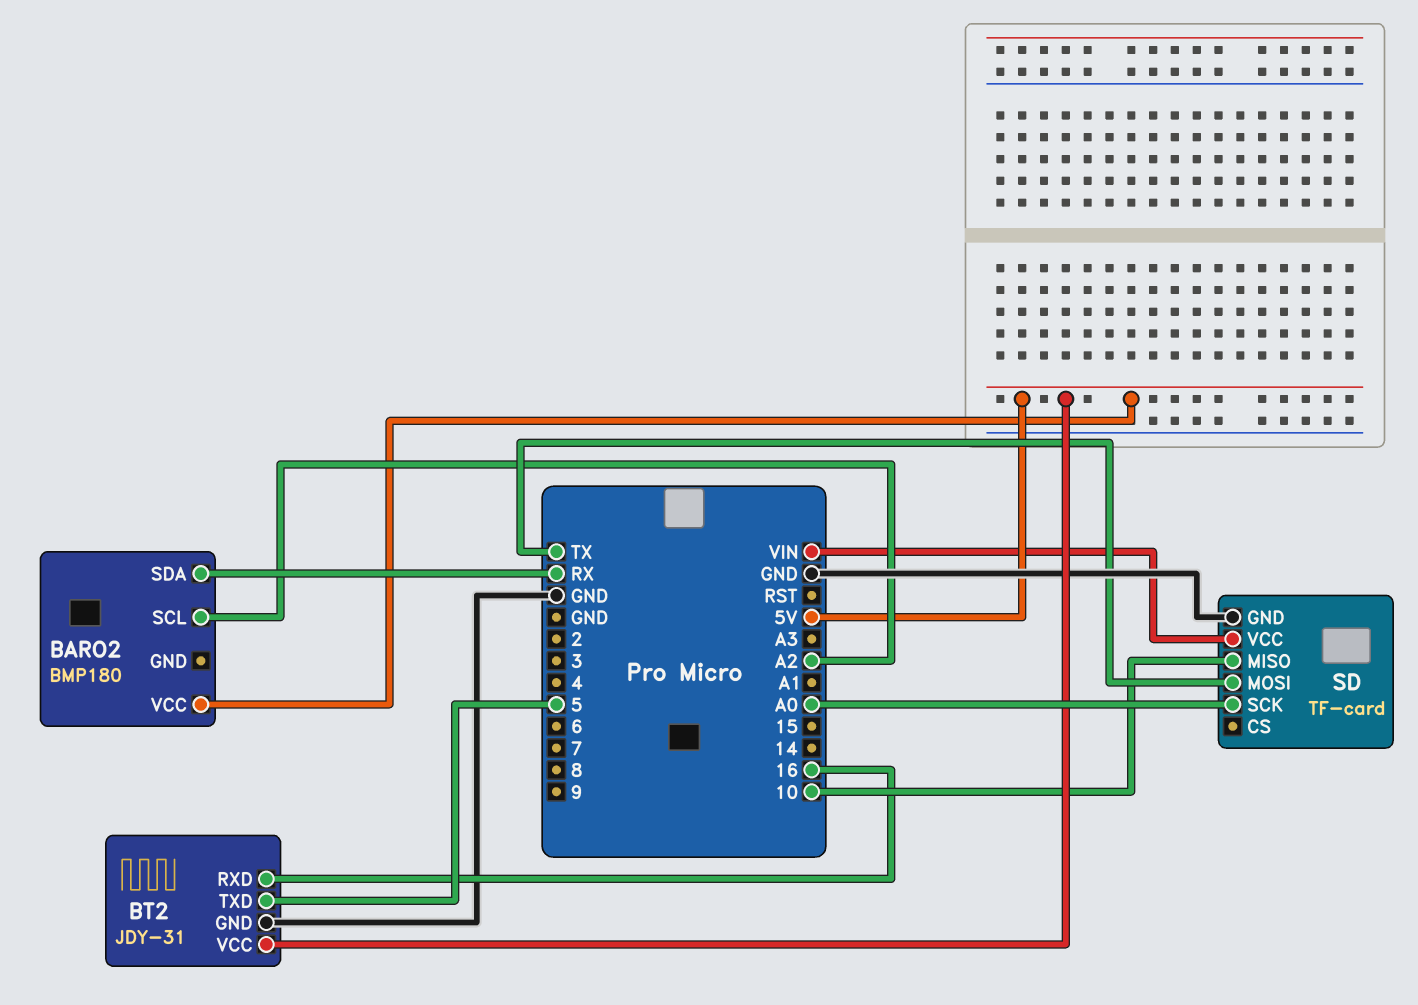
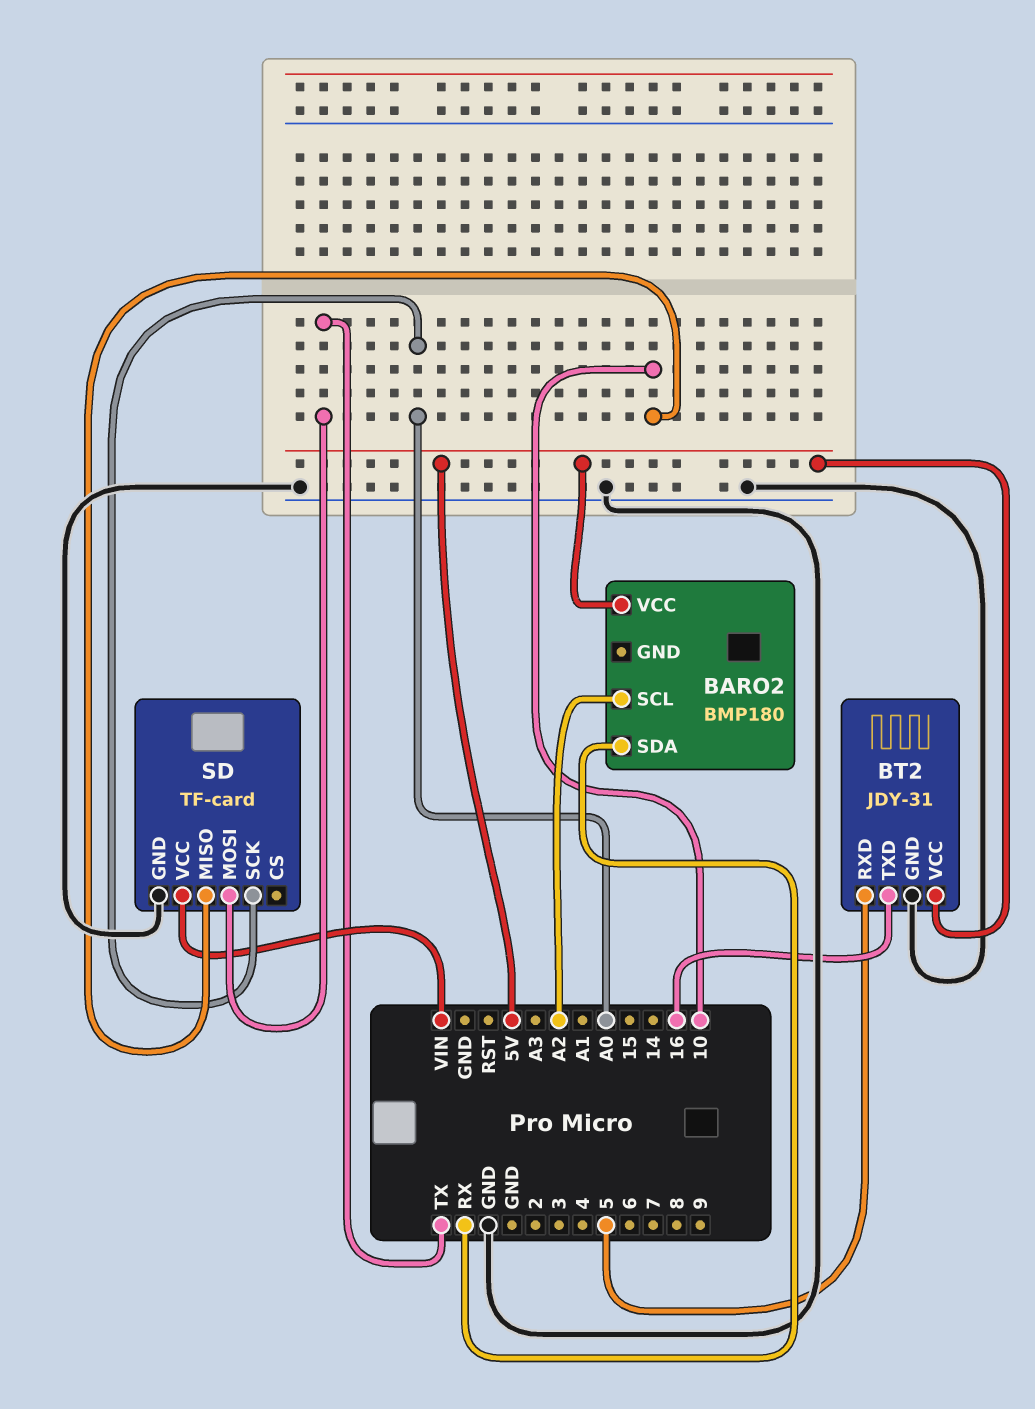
BT2 pin RXD: 16 -> 5
BT2 pin TXD: 5 -> 16

